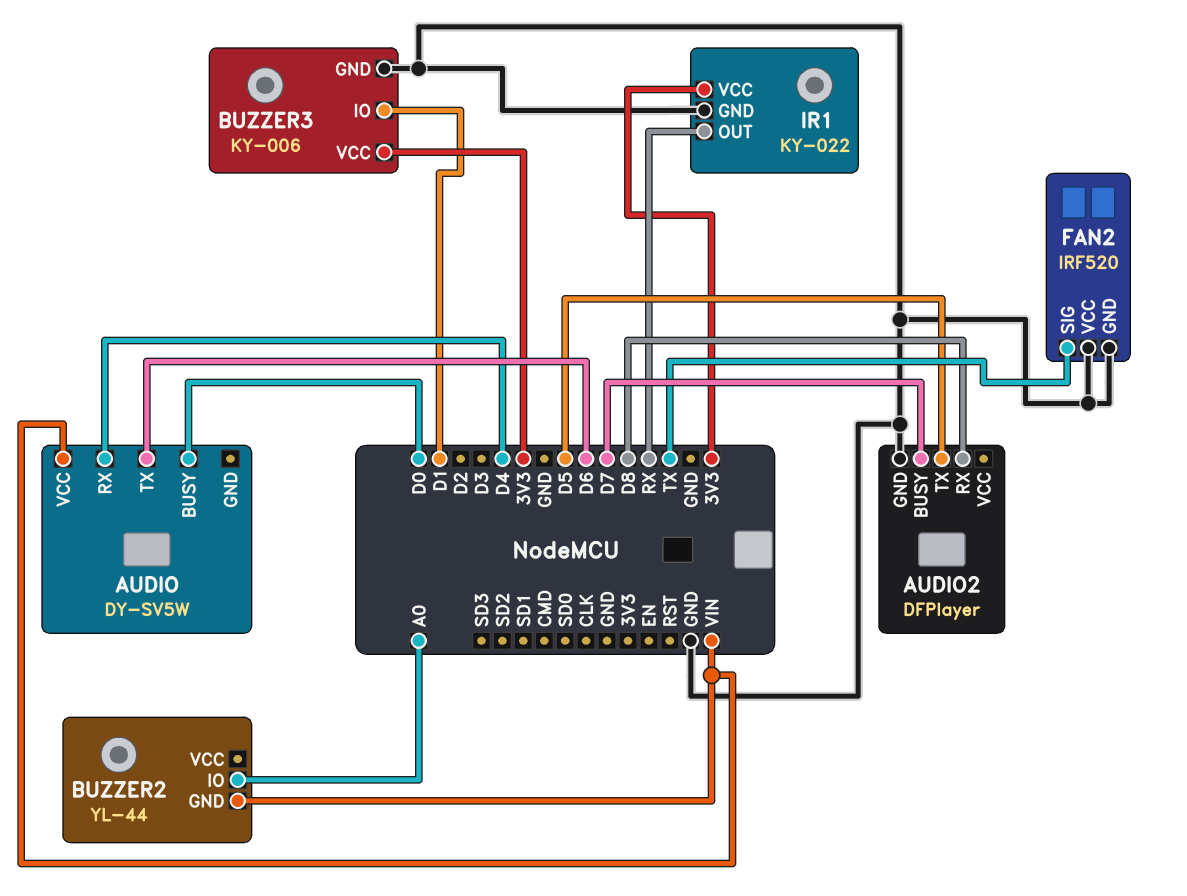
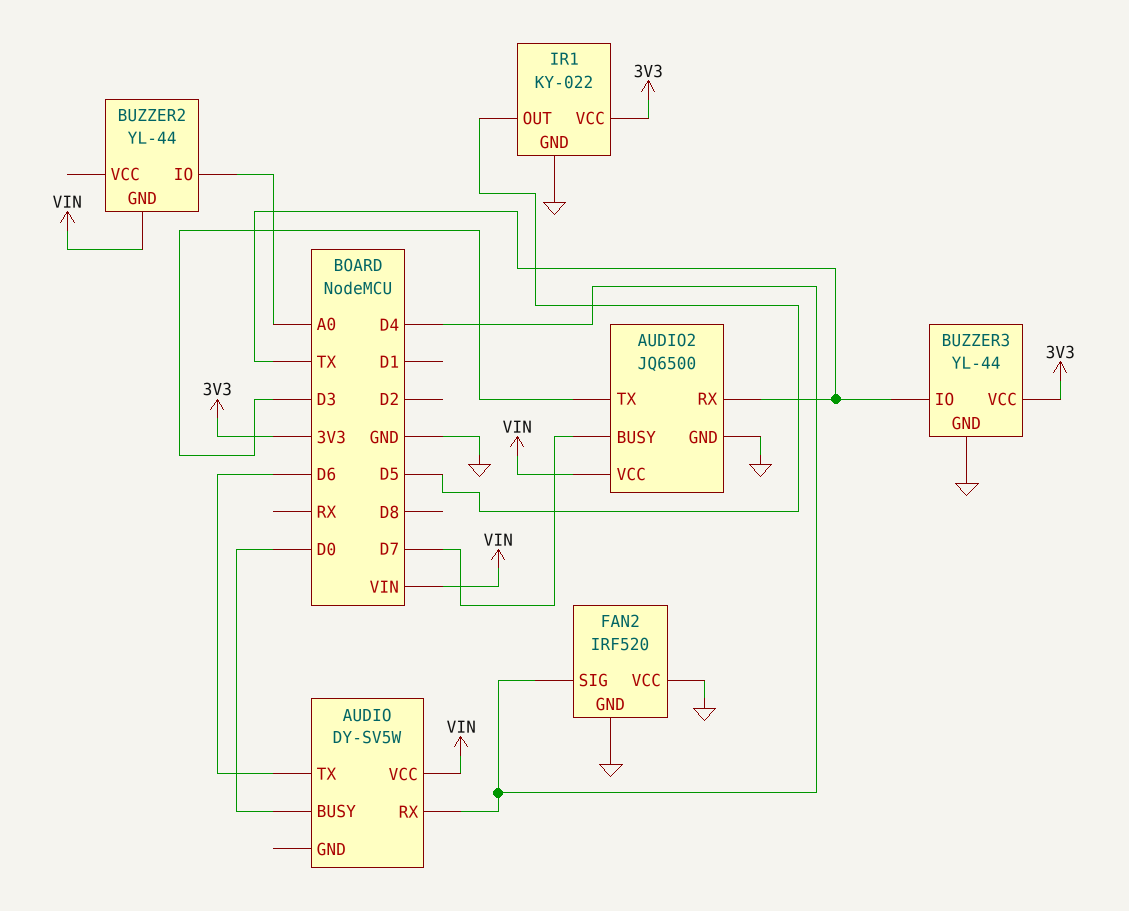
AUDIO2: DFPlayer -> JQ6500
AUDIO2 pin RX: D8 -> TX
AUDIO2 pin TX: D5 -> D3
AUDIO2 pin VCC: none -> VIN
BUZZER3: KY-006 -> YL-44
BUZZER3 pin IO: D1 -> TX
FAN2 pin SIG: TX -> D4
IR1 pin OUT: RX -> D5

